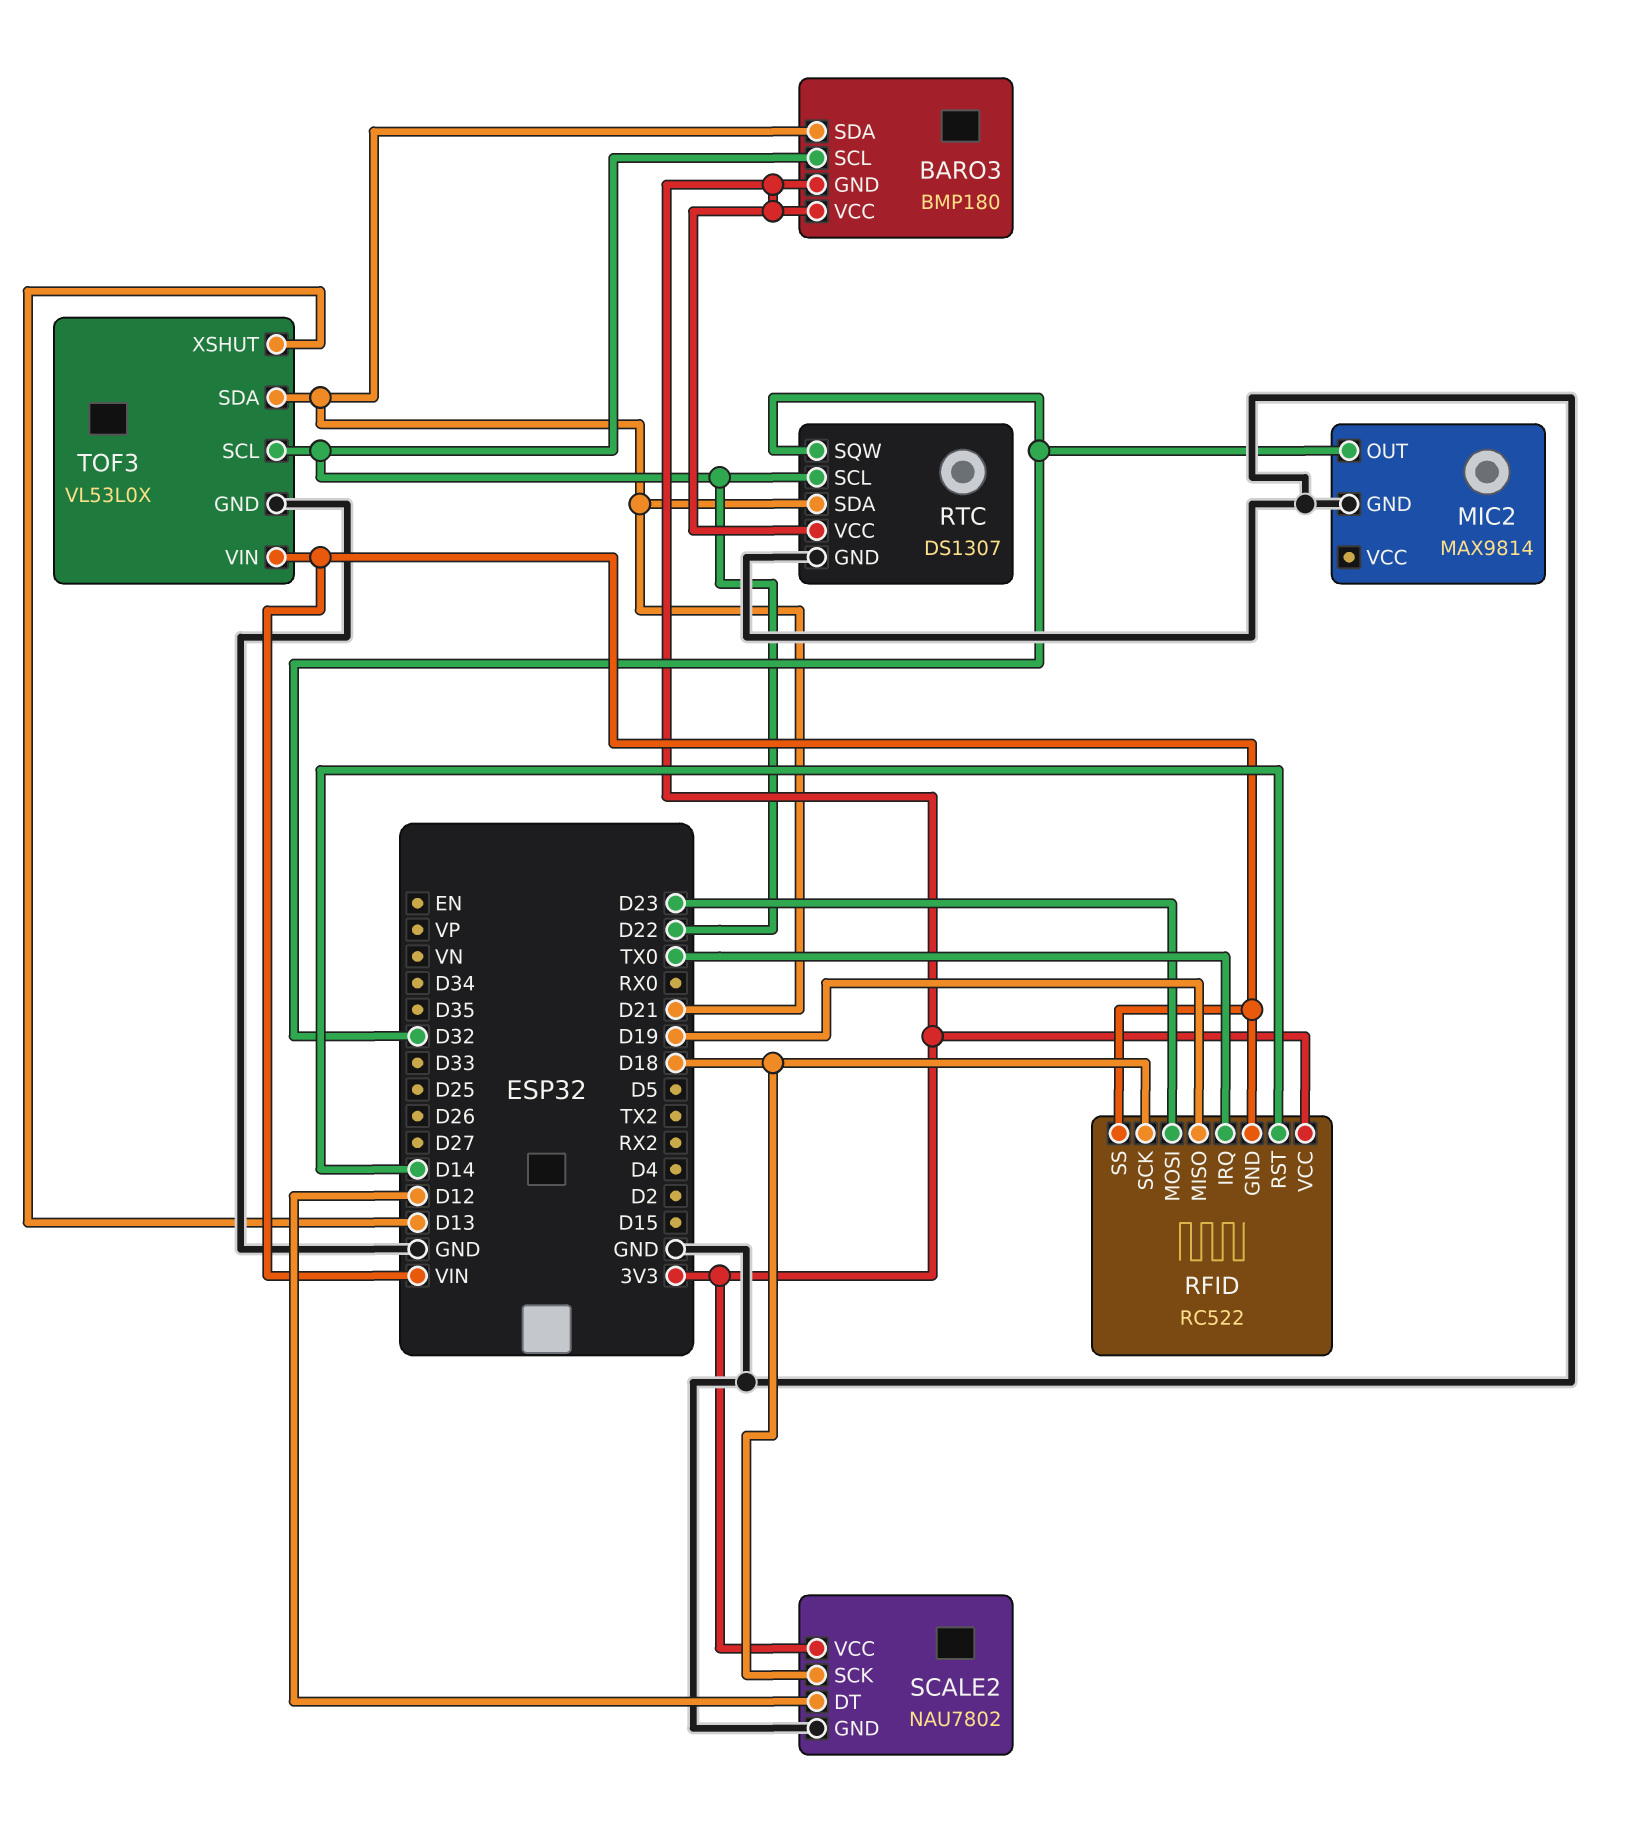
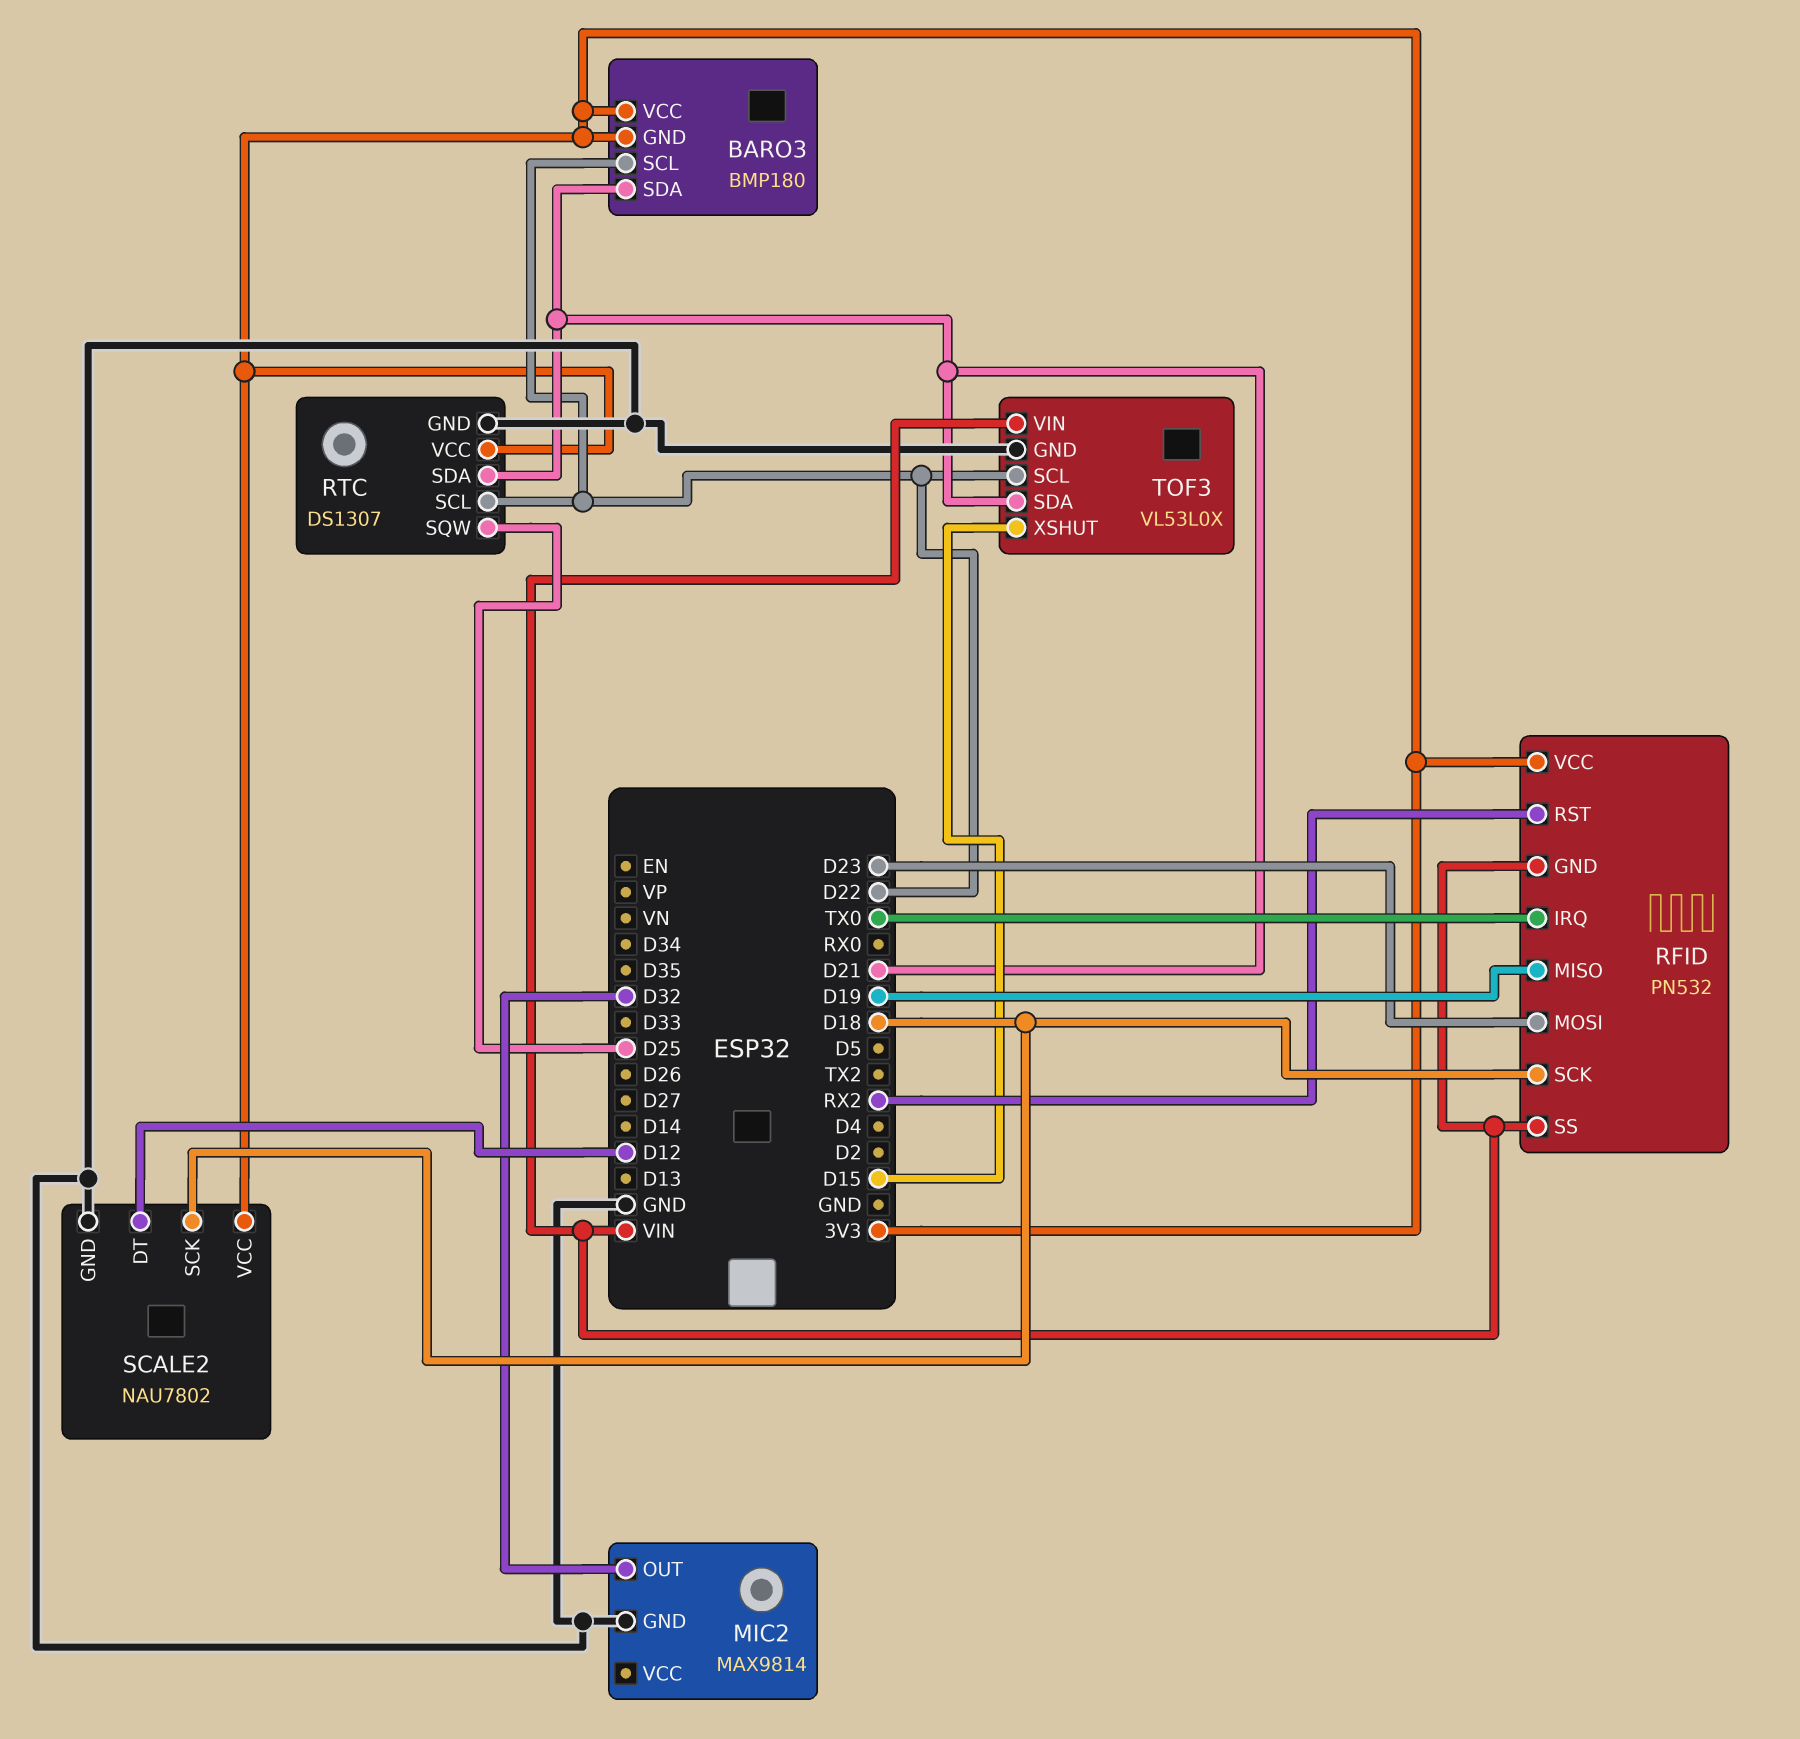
RFID: RC522 -> PN532
RFID pin RST: D14 -> RX2
RTC pin SQW: D32 -> D25
TOF3 pin XSHUT: D13 -> D15

